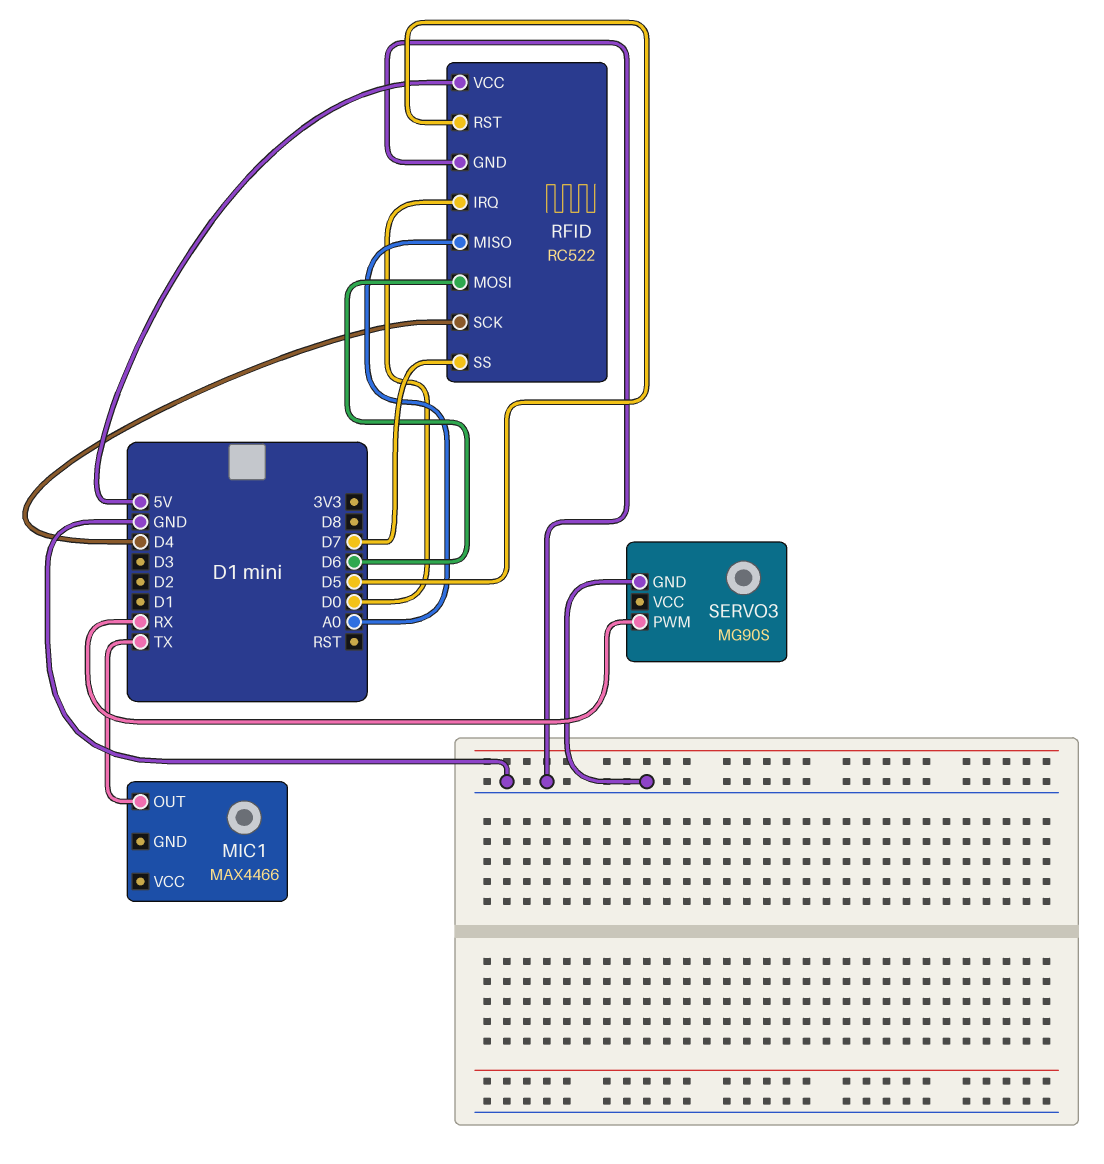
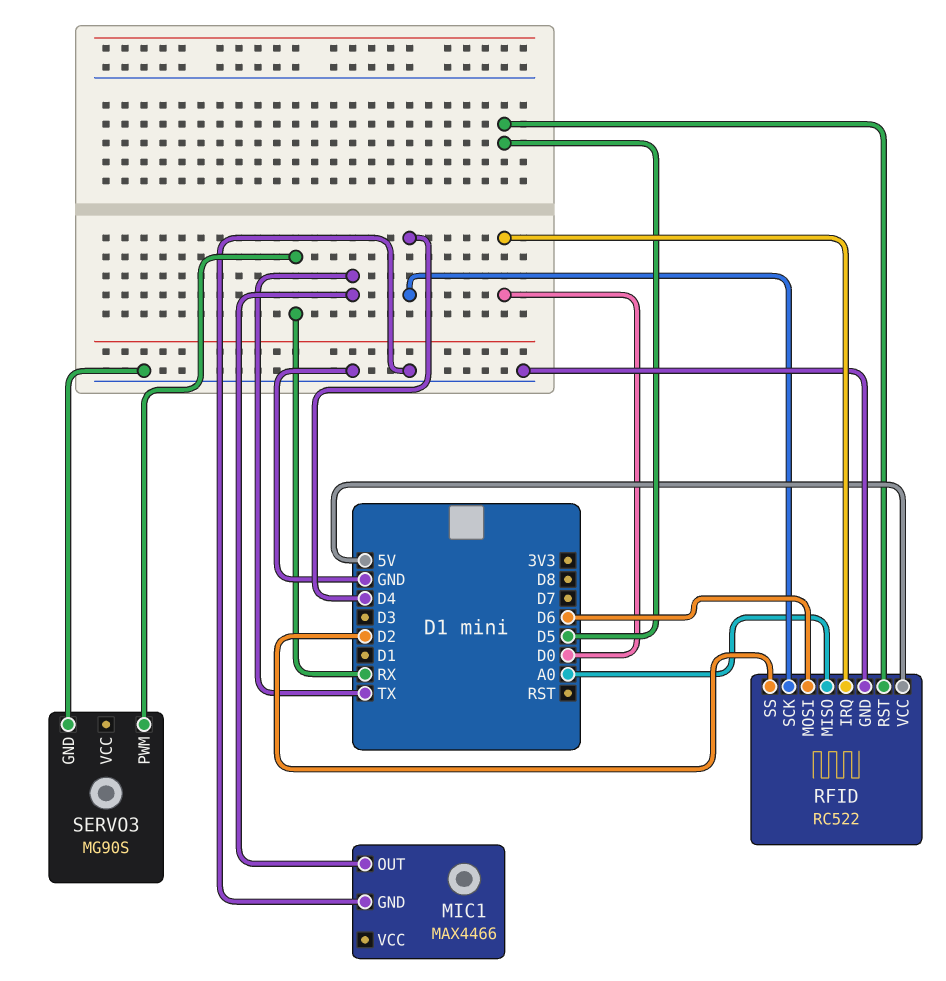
MIC1 pin GND: none -> GND
RFID pin SS: D7 -> D2

